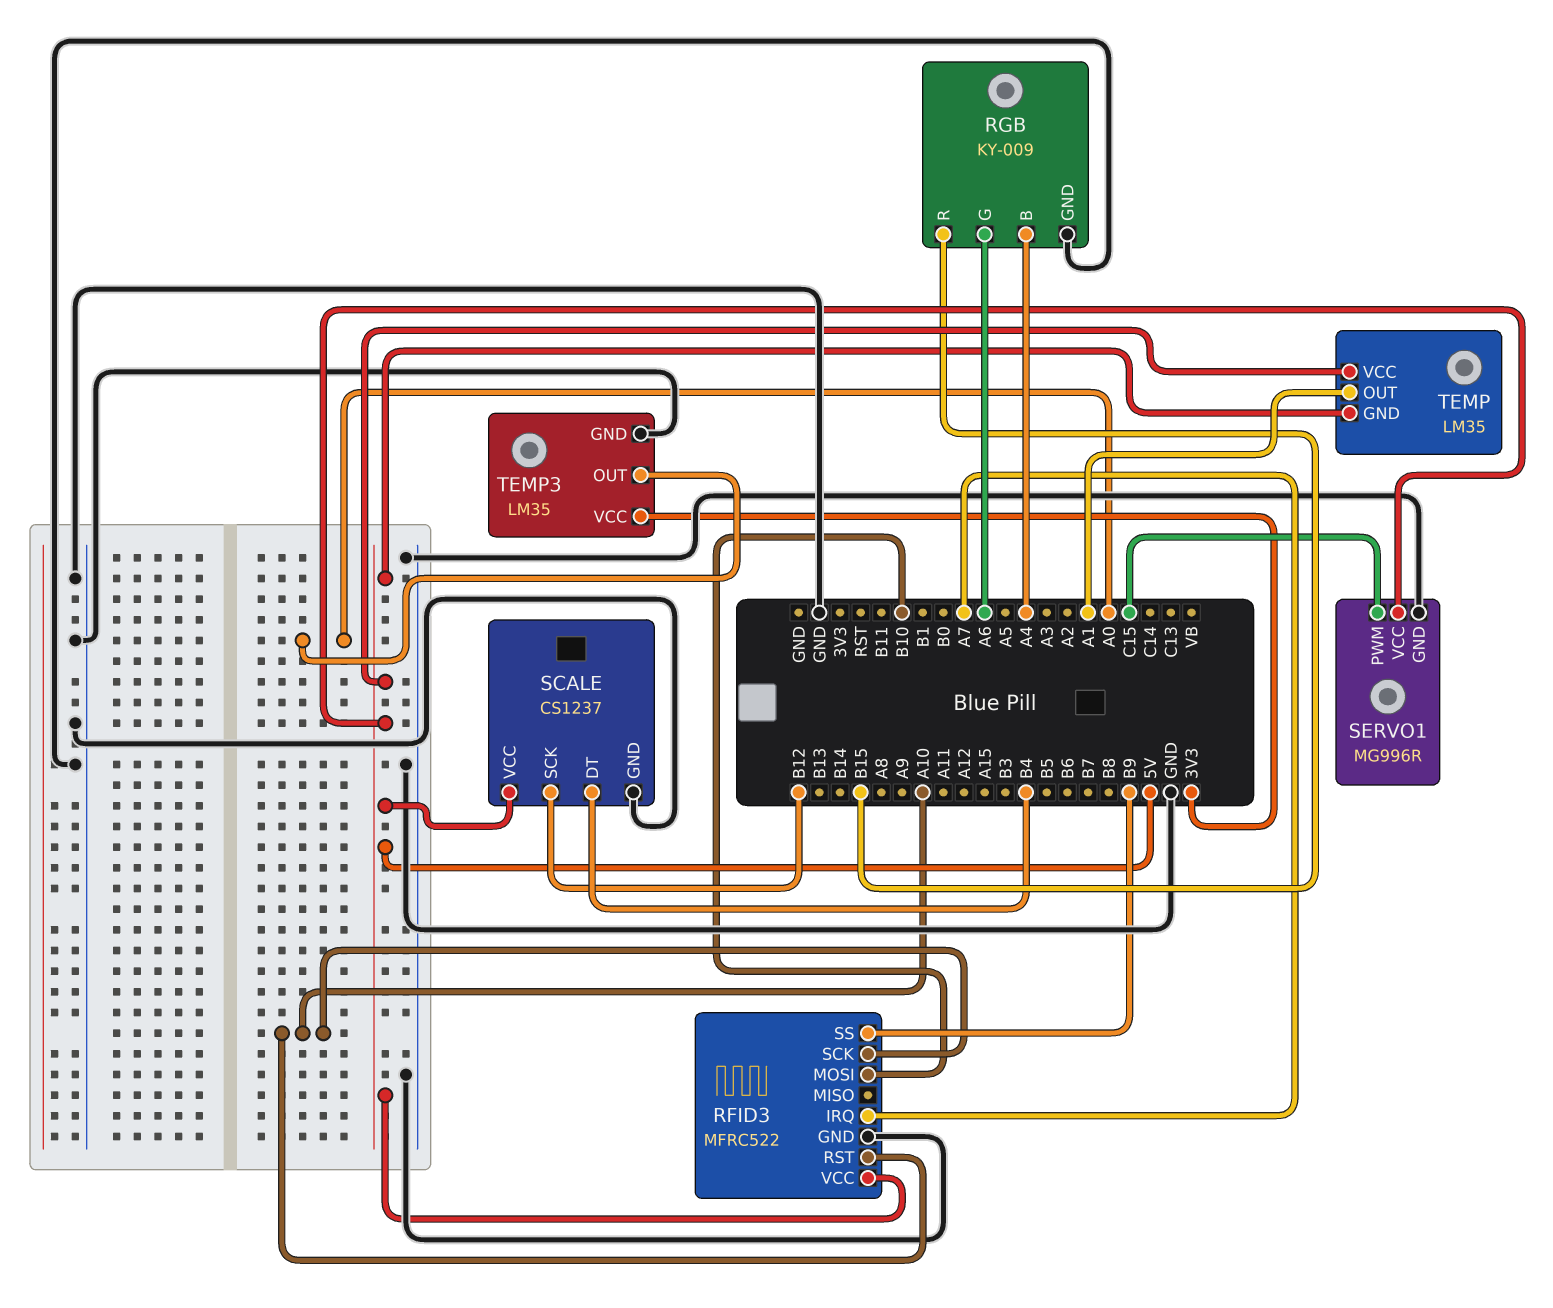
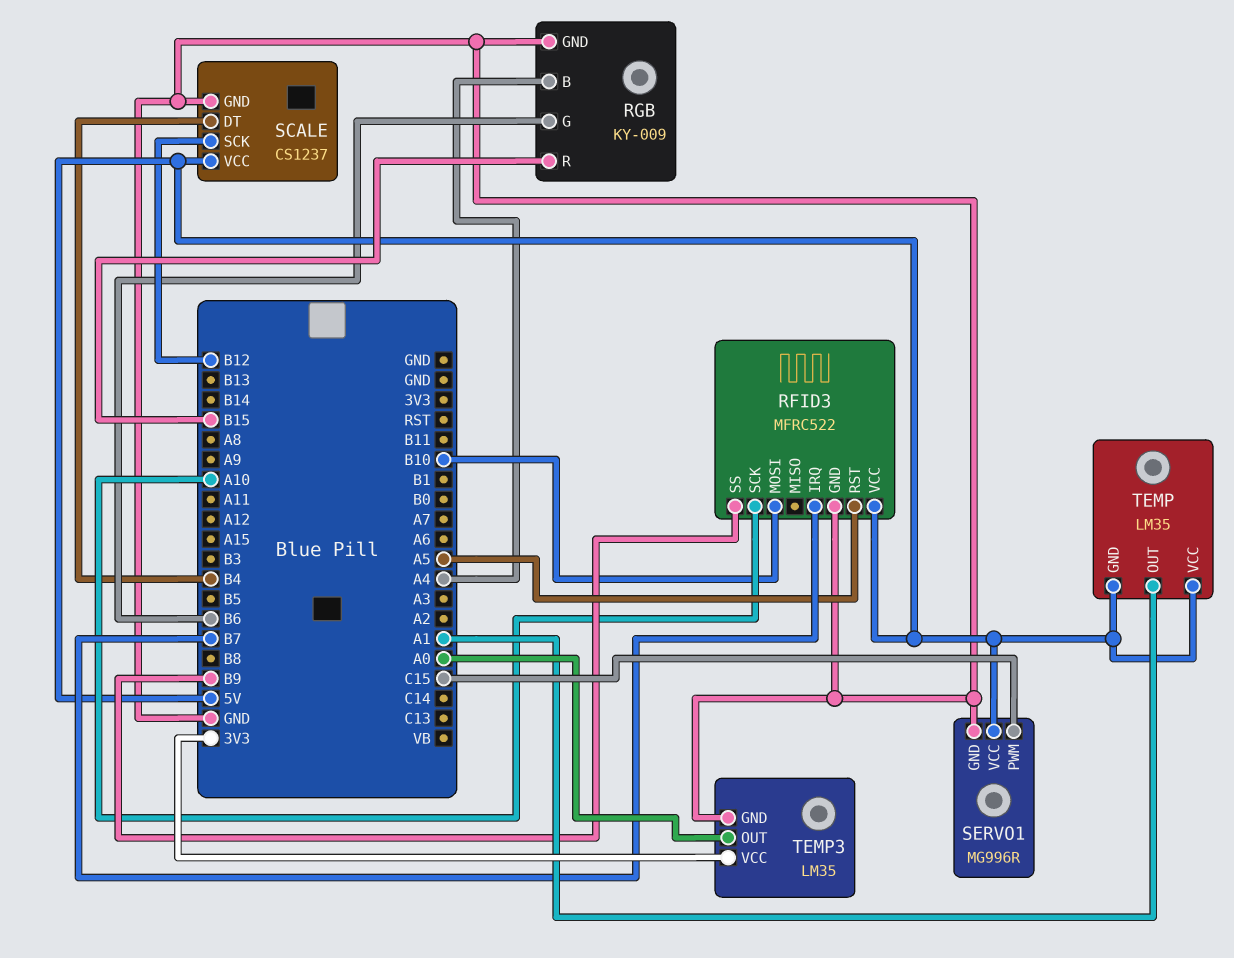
RFID3 pin IRQ: A7 -> B7
RFID3 pin RST: A10 -> A5
RGB pin G: A6 -> B6

